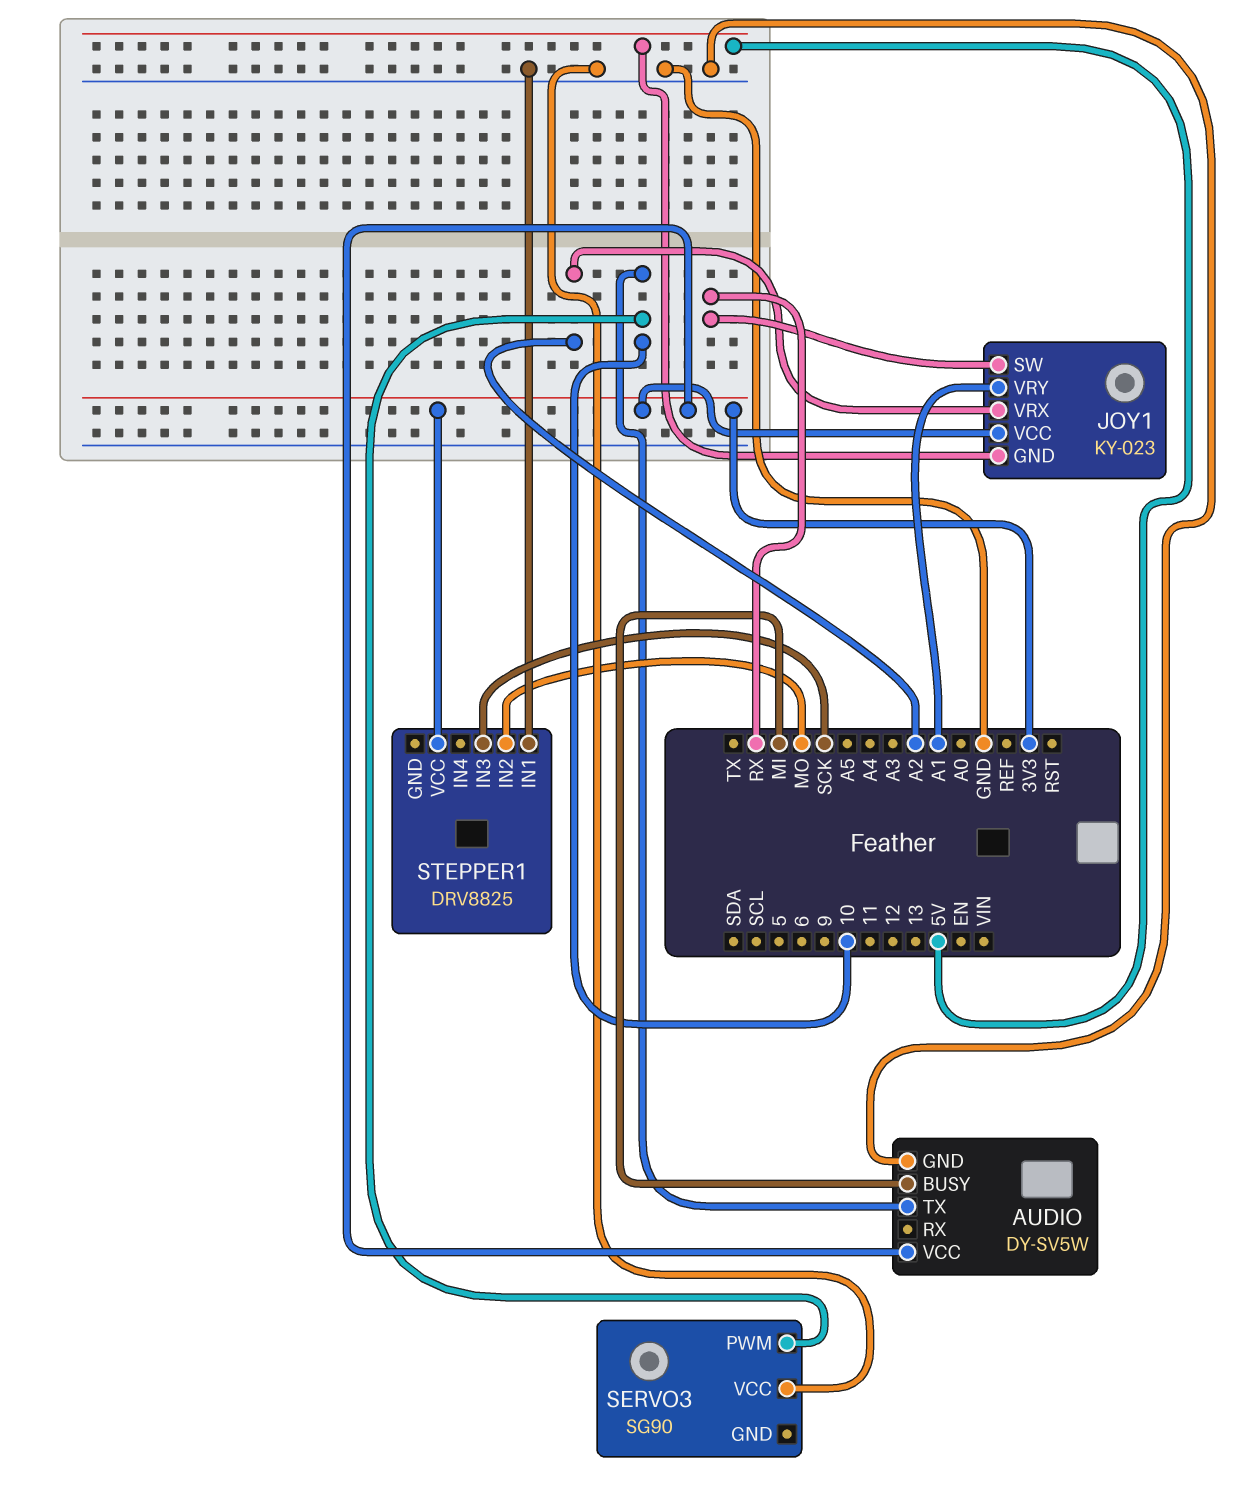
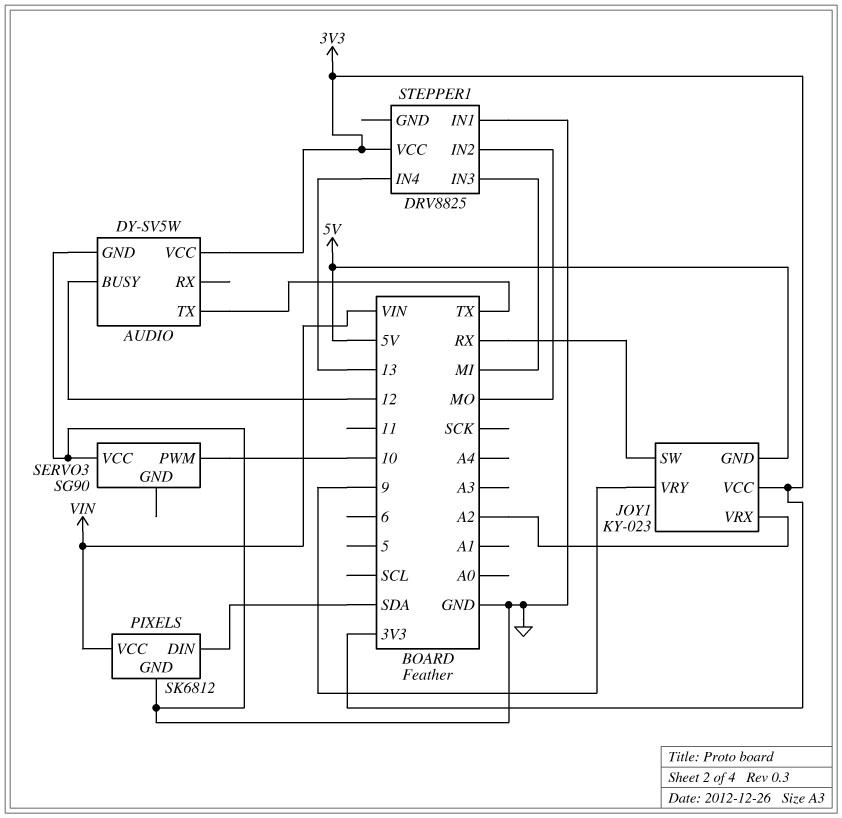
AUDIO pin BUSY: MI -> 12
AUDIO pin TX: 10 -> TX
JOY1 pin VRY: A1 -> 9
PIXELS: none -> SK6812
PIXELS pin DIN: none -> SDA
PIXELS pin GND: none -> GND
PIXELS pin VCC: none -> VIN
STEPPER1 pin IN3: SCK -> MI
STEPPER1 pin IN4: none -> 13

